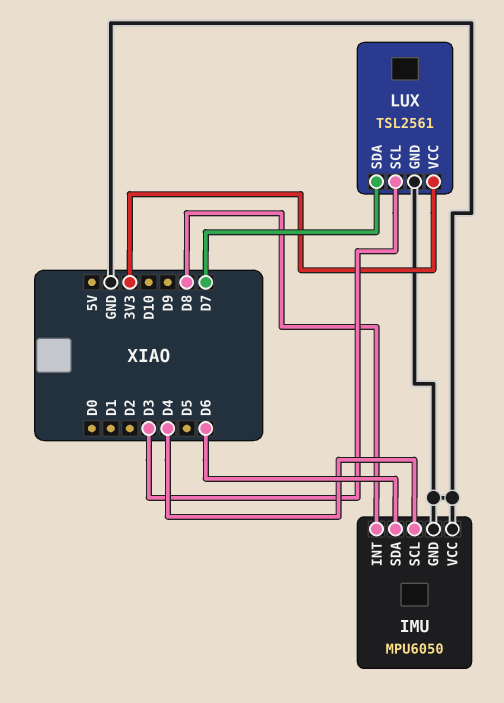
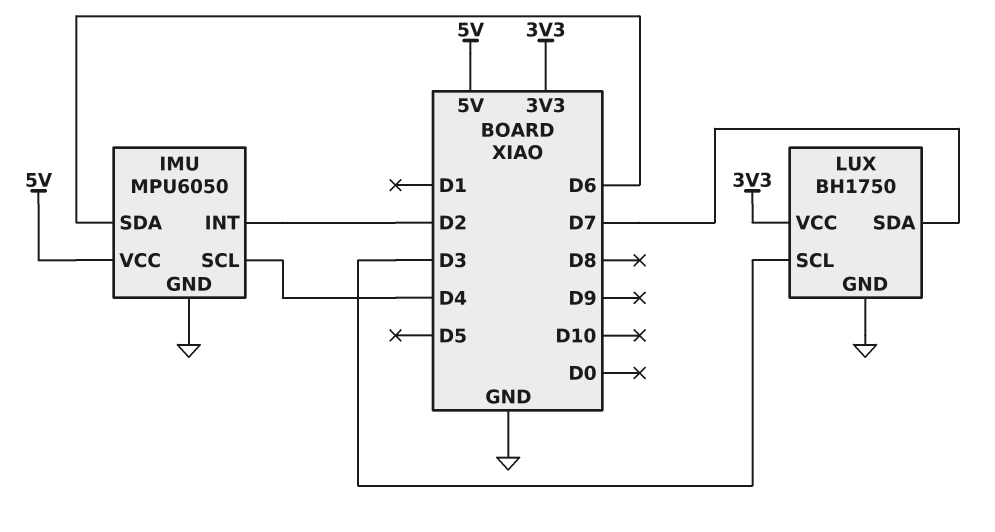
IMU pin INT: D8 -> D2
IMU pin VCC: GND -> 5V
LUX: TSL2561 -> BH1750

